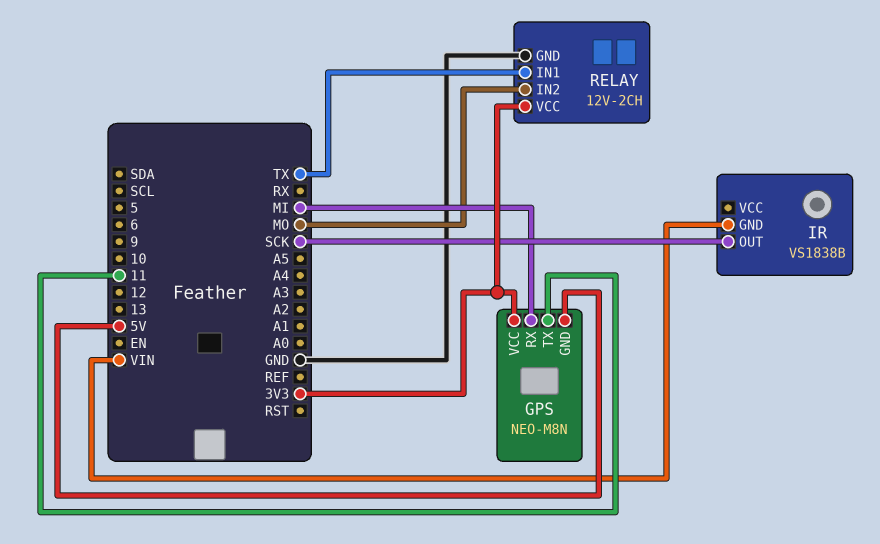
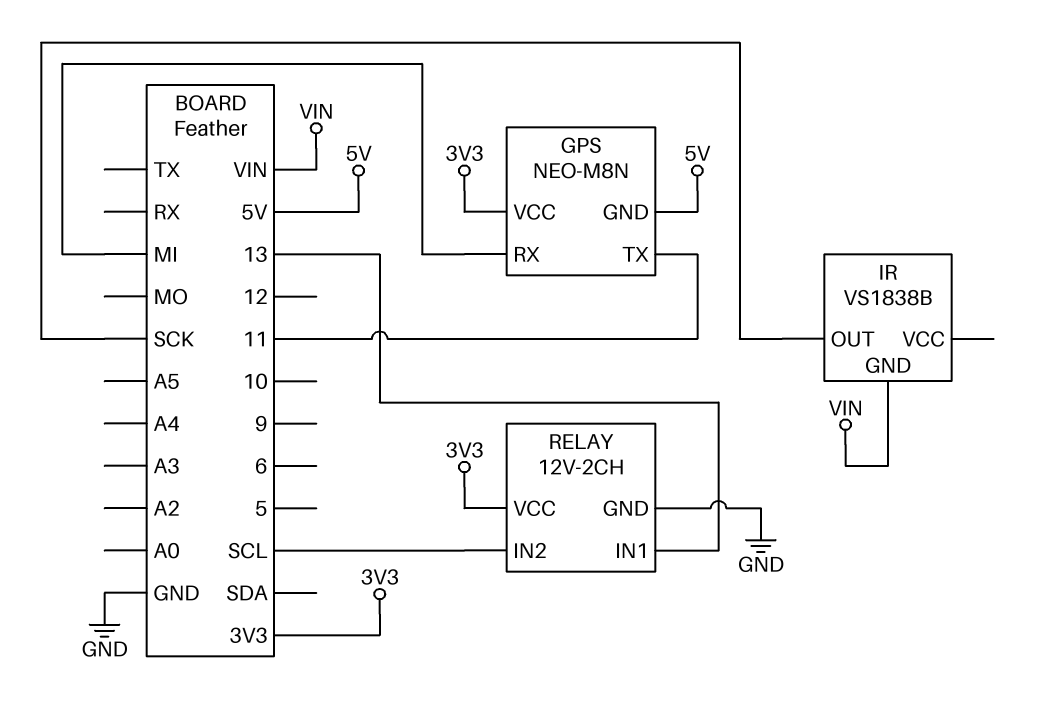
RELAY pin IN1: TX -> 13
RELAY pin IN2: MO -> SCL

